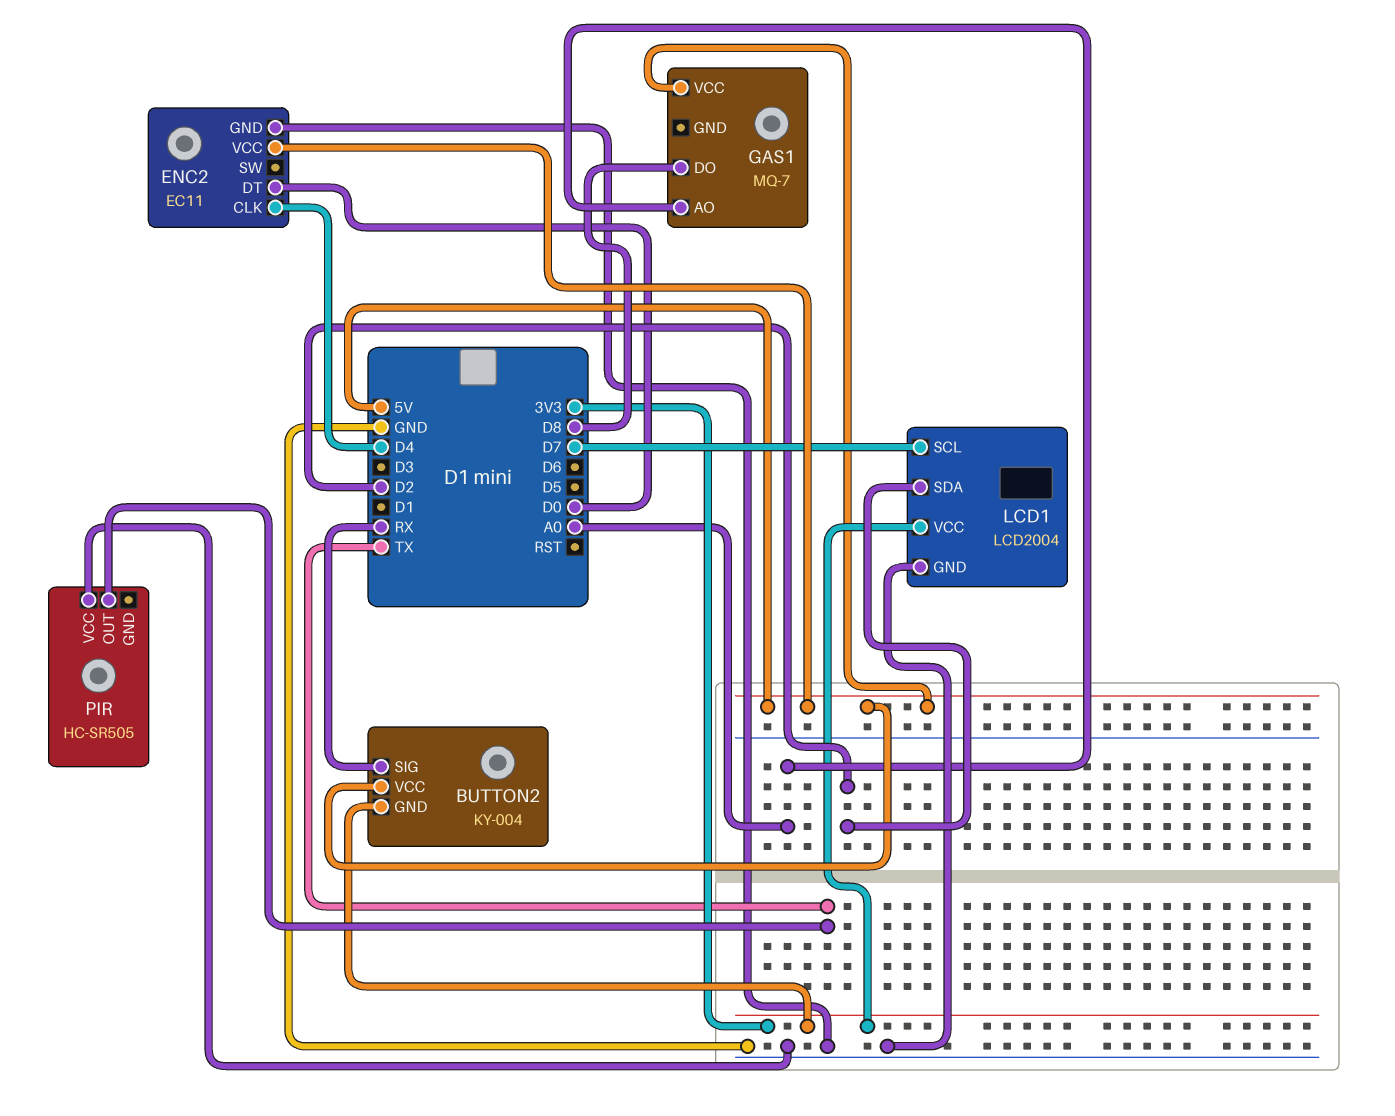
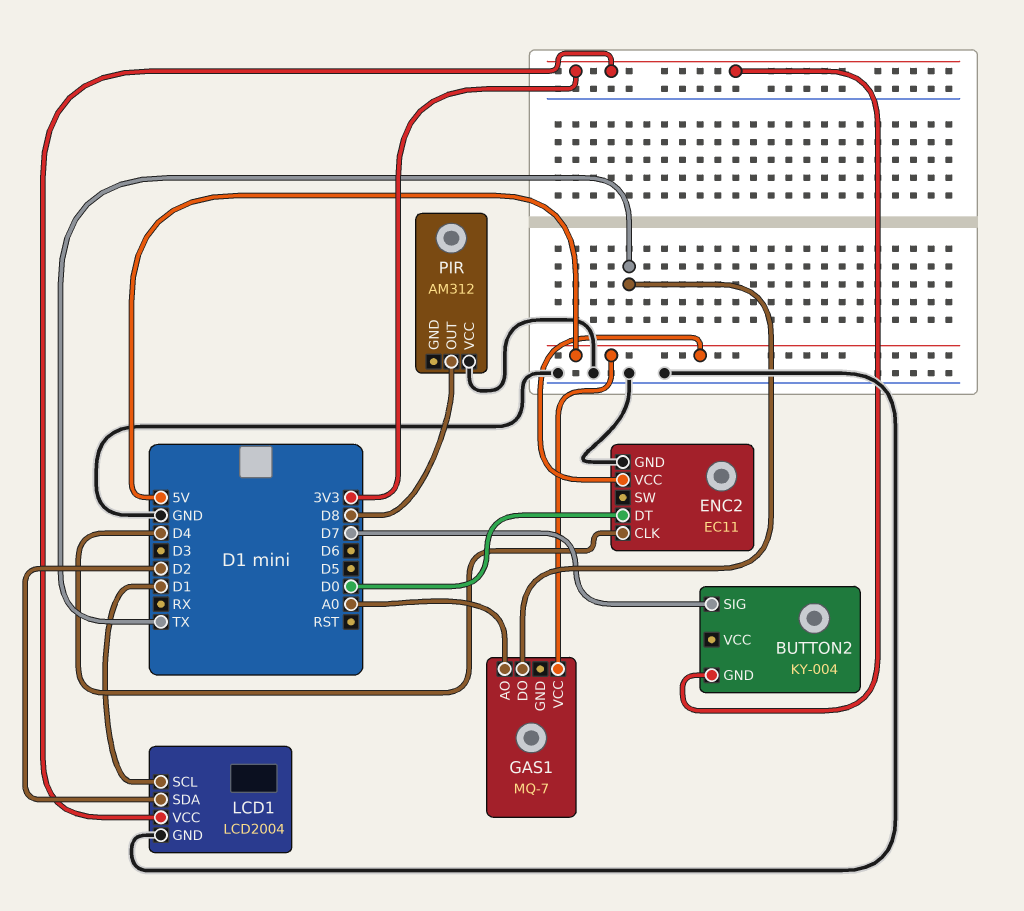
BUTTON2 pin SIG: RX -> D7
BUTTON2 pin VCC: 5V -> none
GAS1 pin DO: D8 -> TX
LCD1 pin SCL: D7 -> D1
PIR: HC-SR505 -> AM312
PIR pin OUT: TX -> D8

